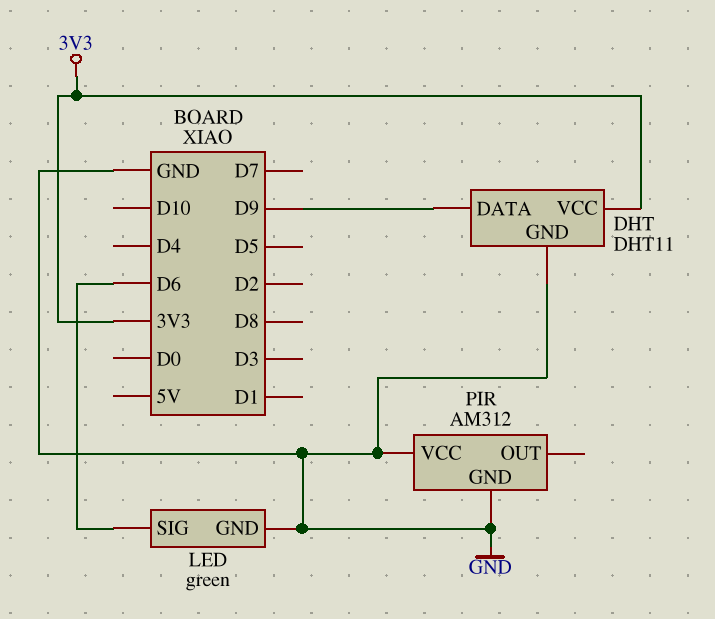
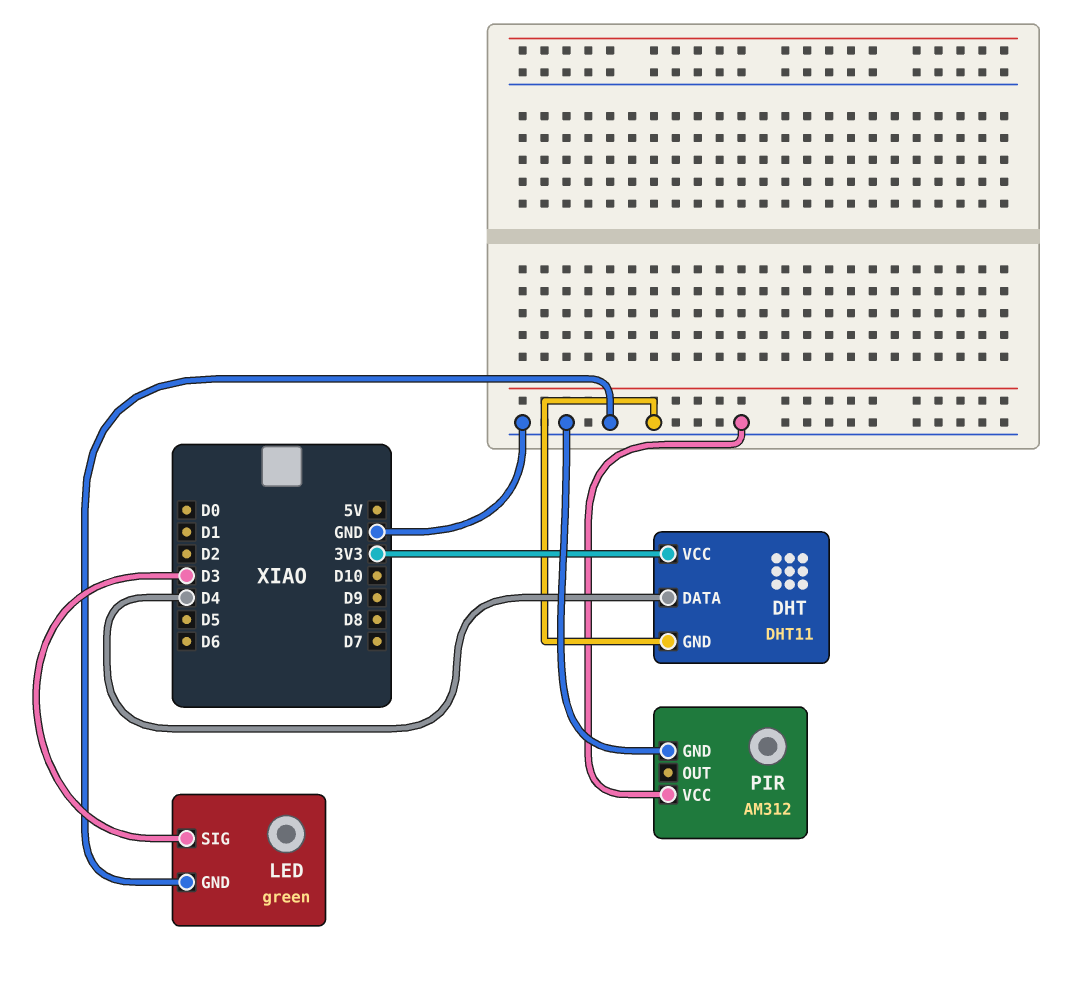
DHT pin DATA: D9 -> D4
LED pin SIG: D6 -> D3

